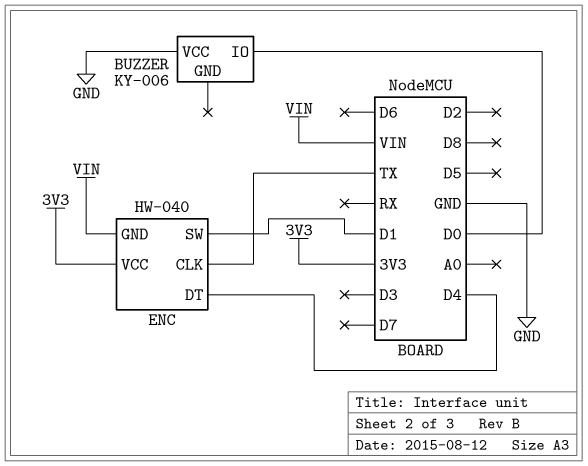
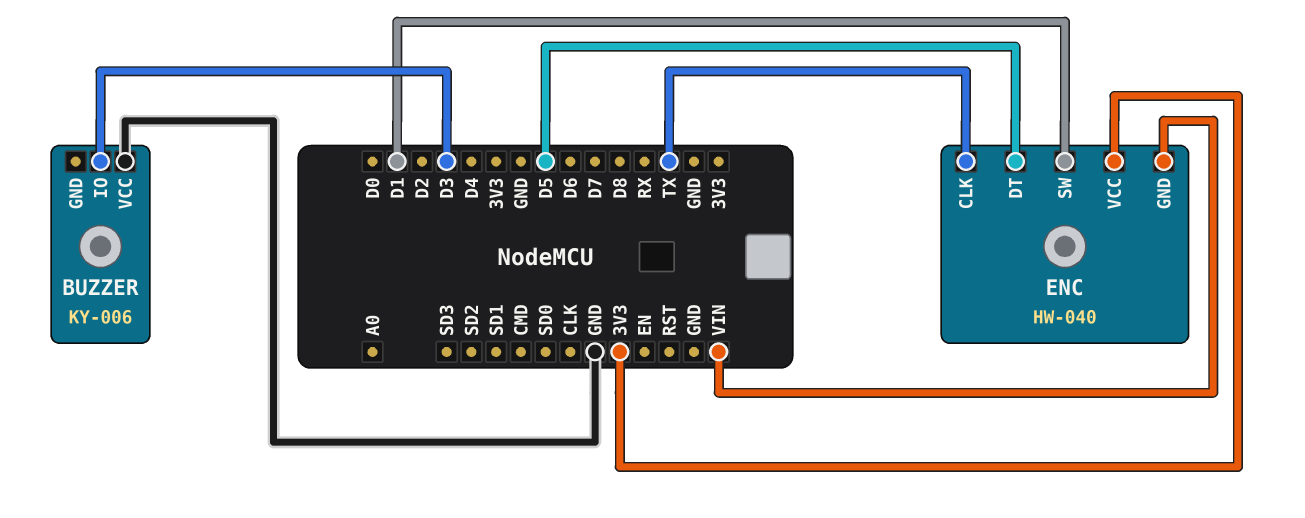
BUZZER pin IO: D0 -> D3
ENC pin DT: D4 -> D5

